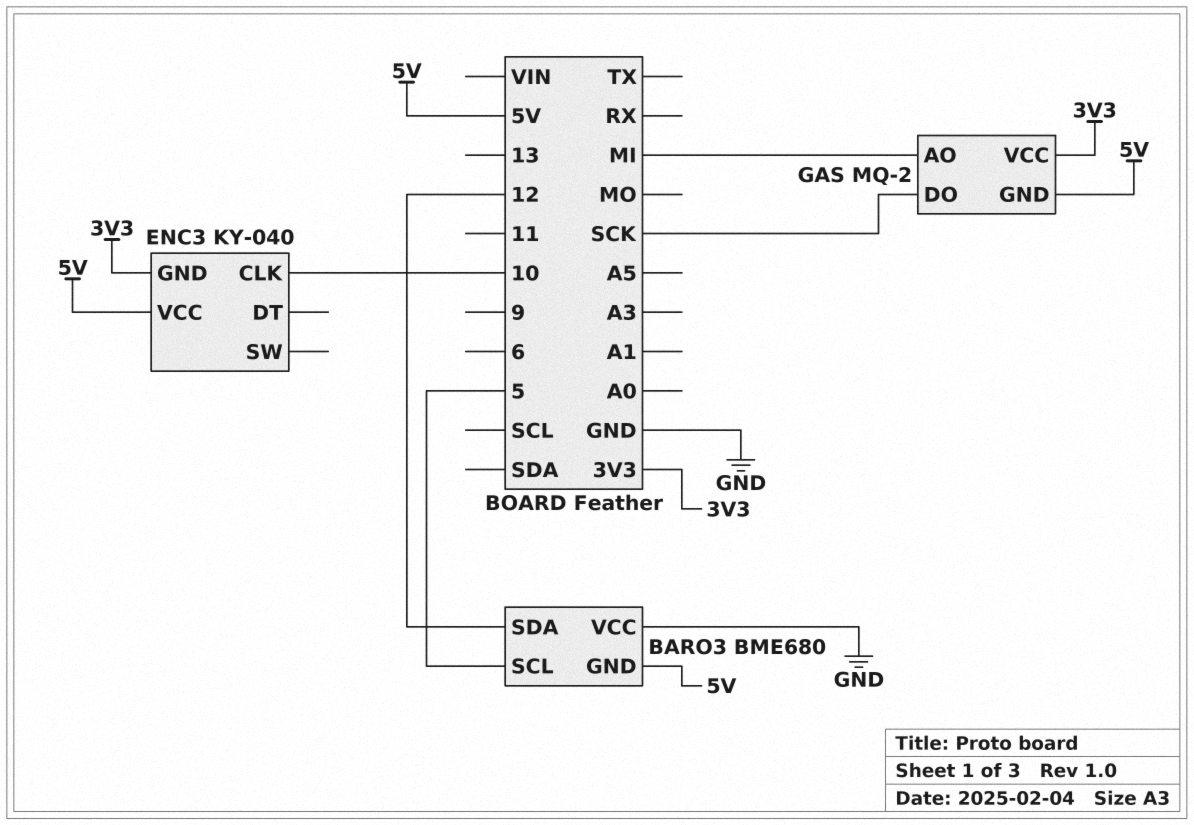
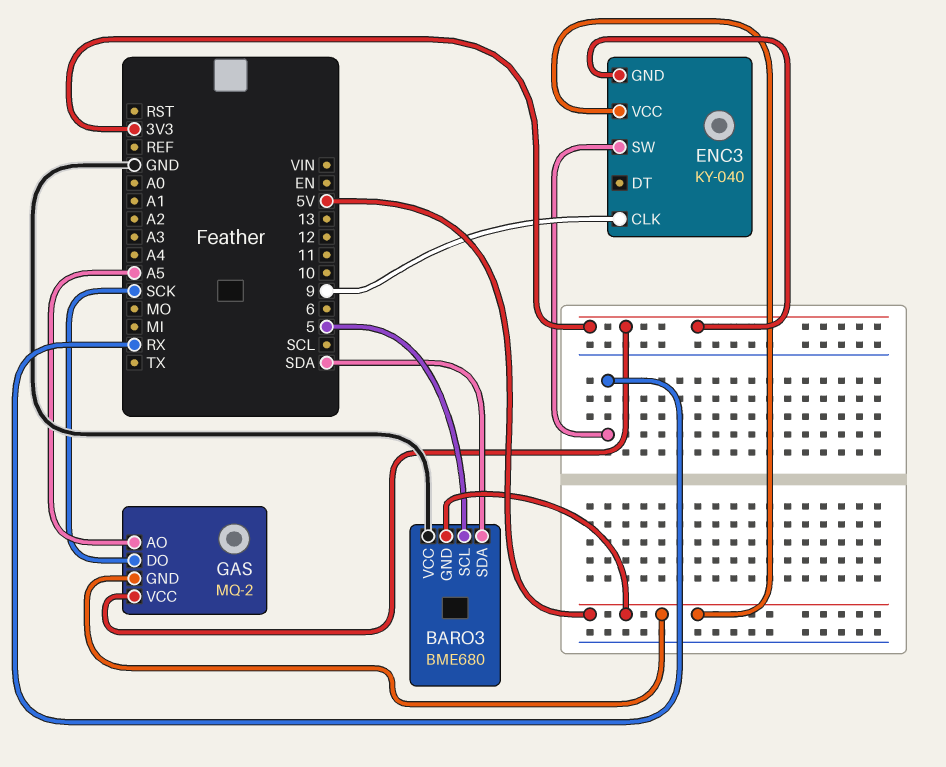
BARO3 pin SDA: 12 -> SDA
ENC3 pin CLK: 10 -> 9
ENC3 pin SW: none -> RX
GAS pin AO: MI -> A5

